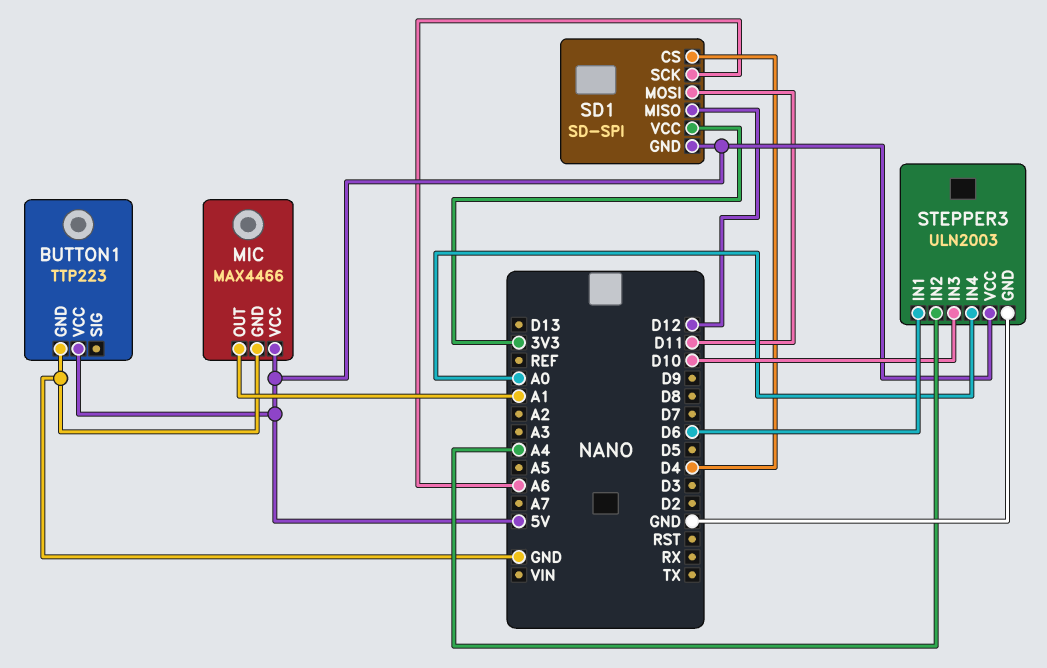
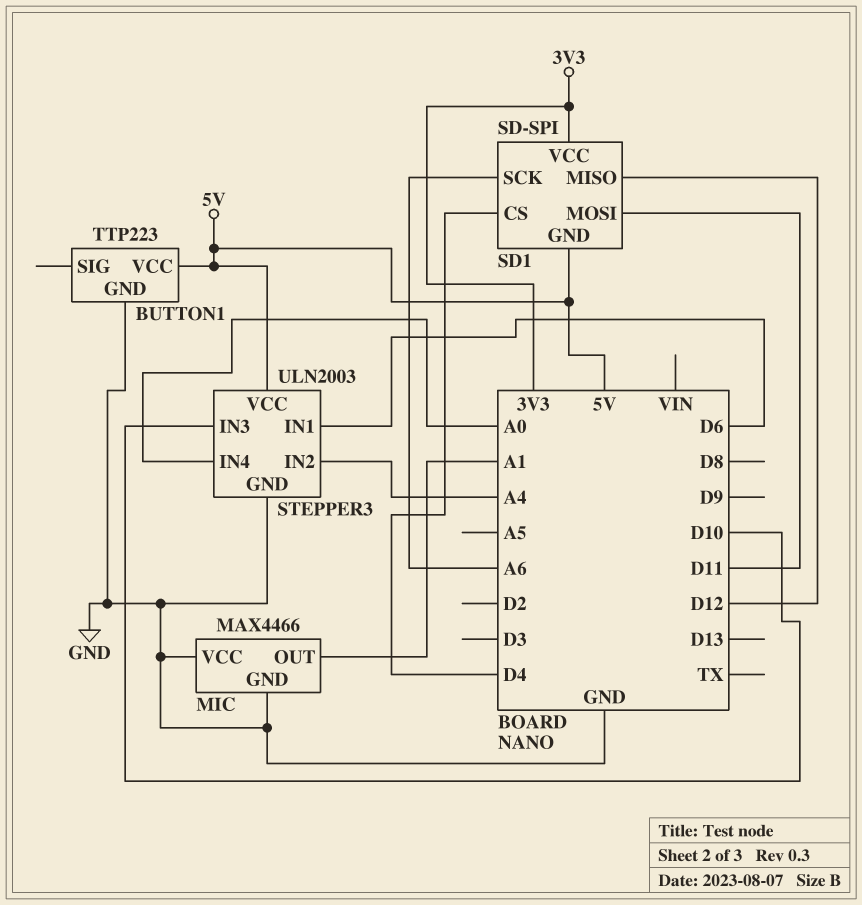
MIC pin VCC: 5V -> GND

